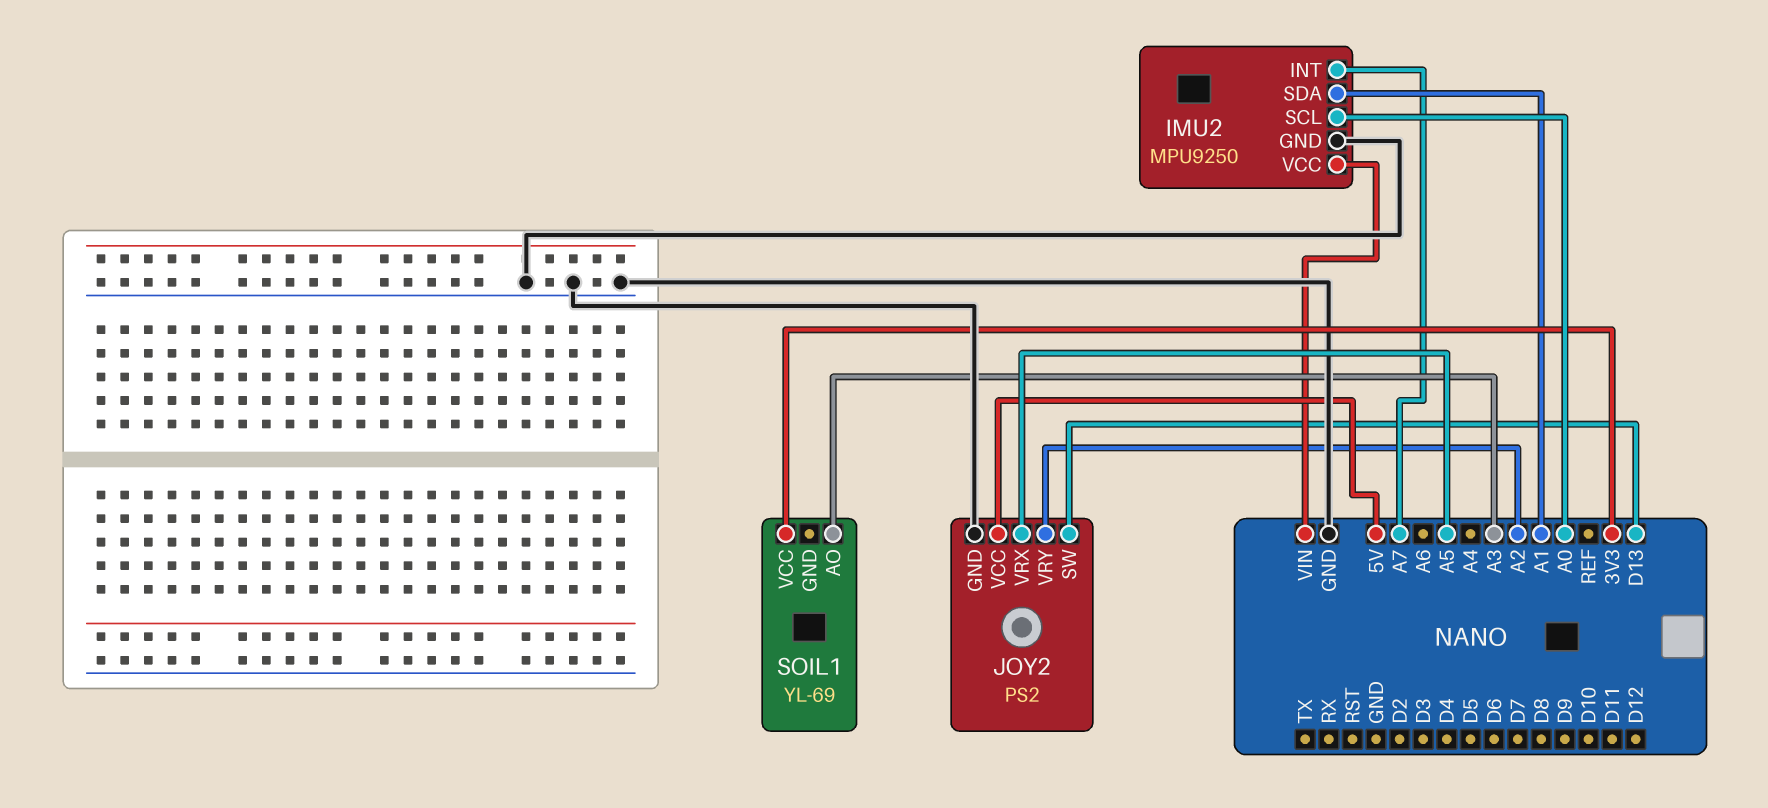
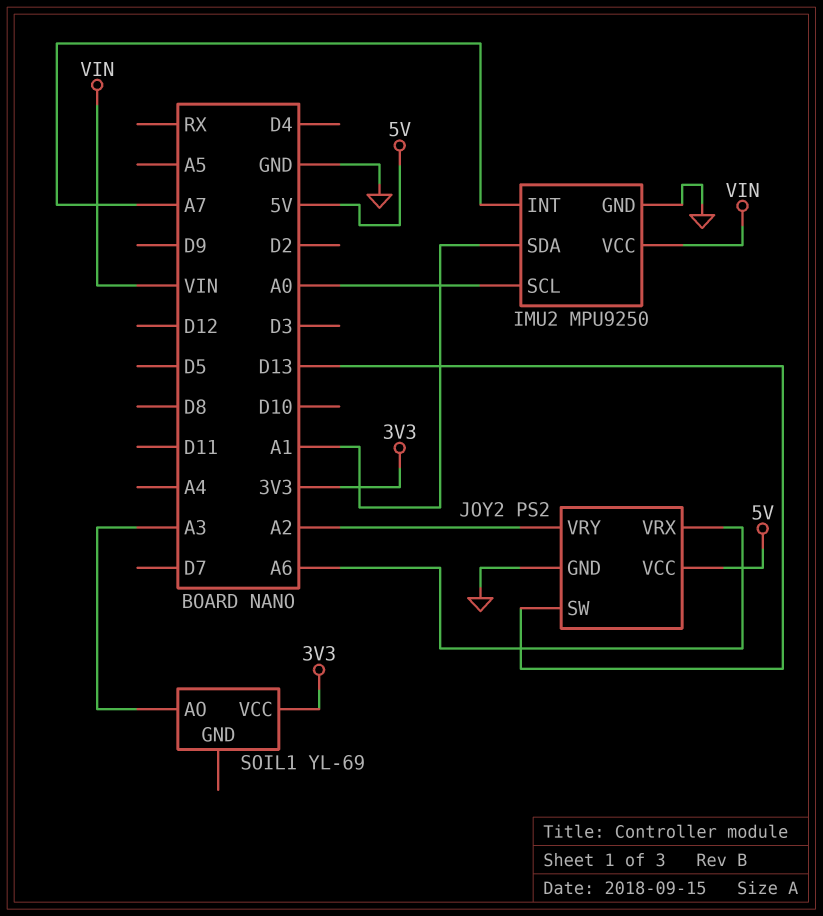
JOY2 pin VRX: A5 -> A6

